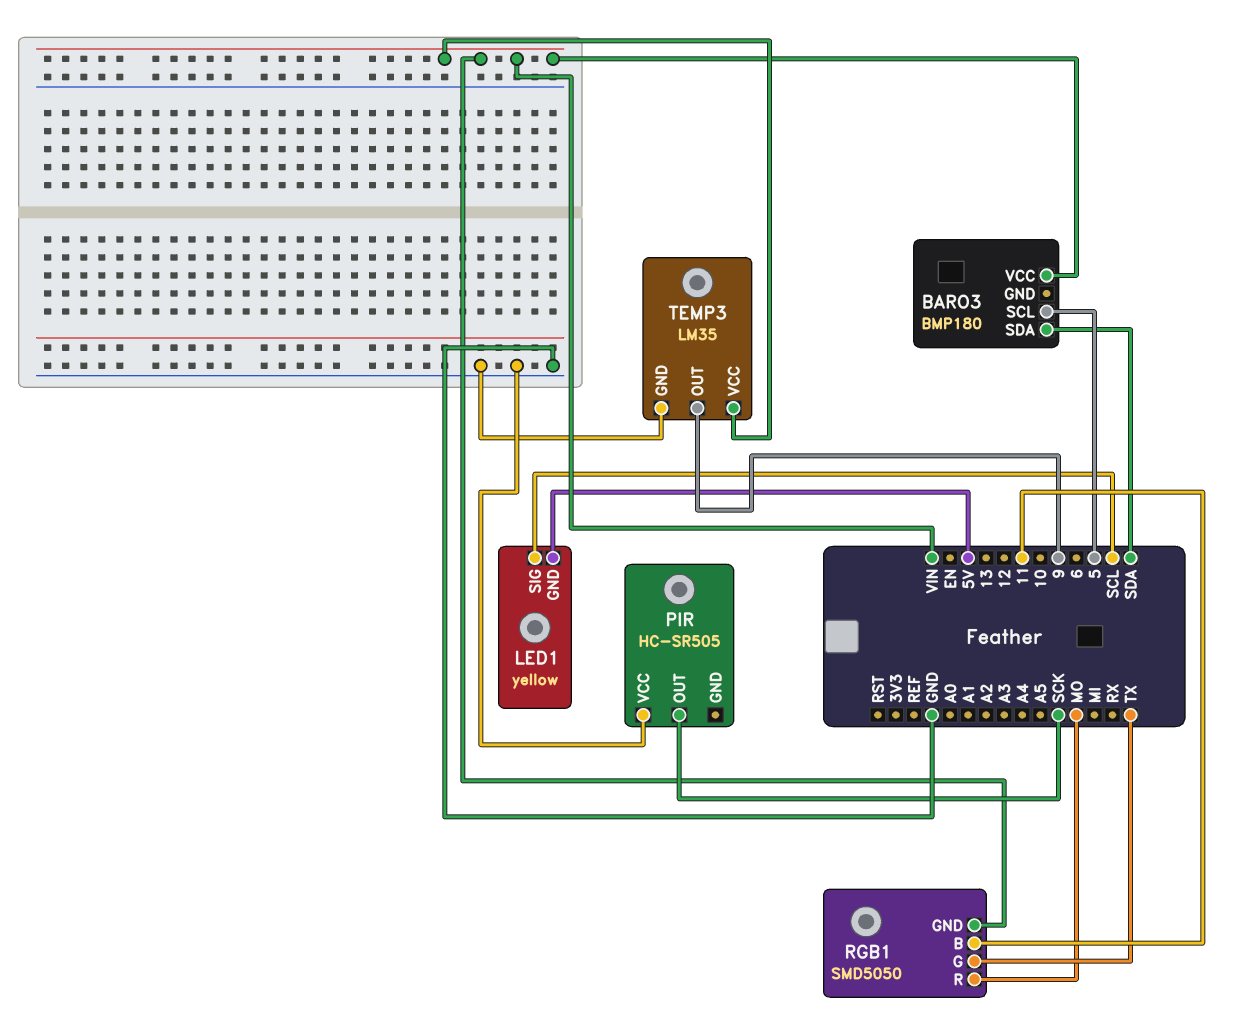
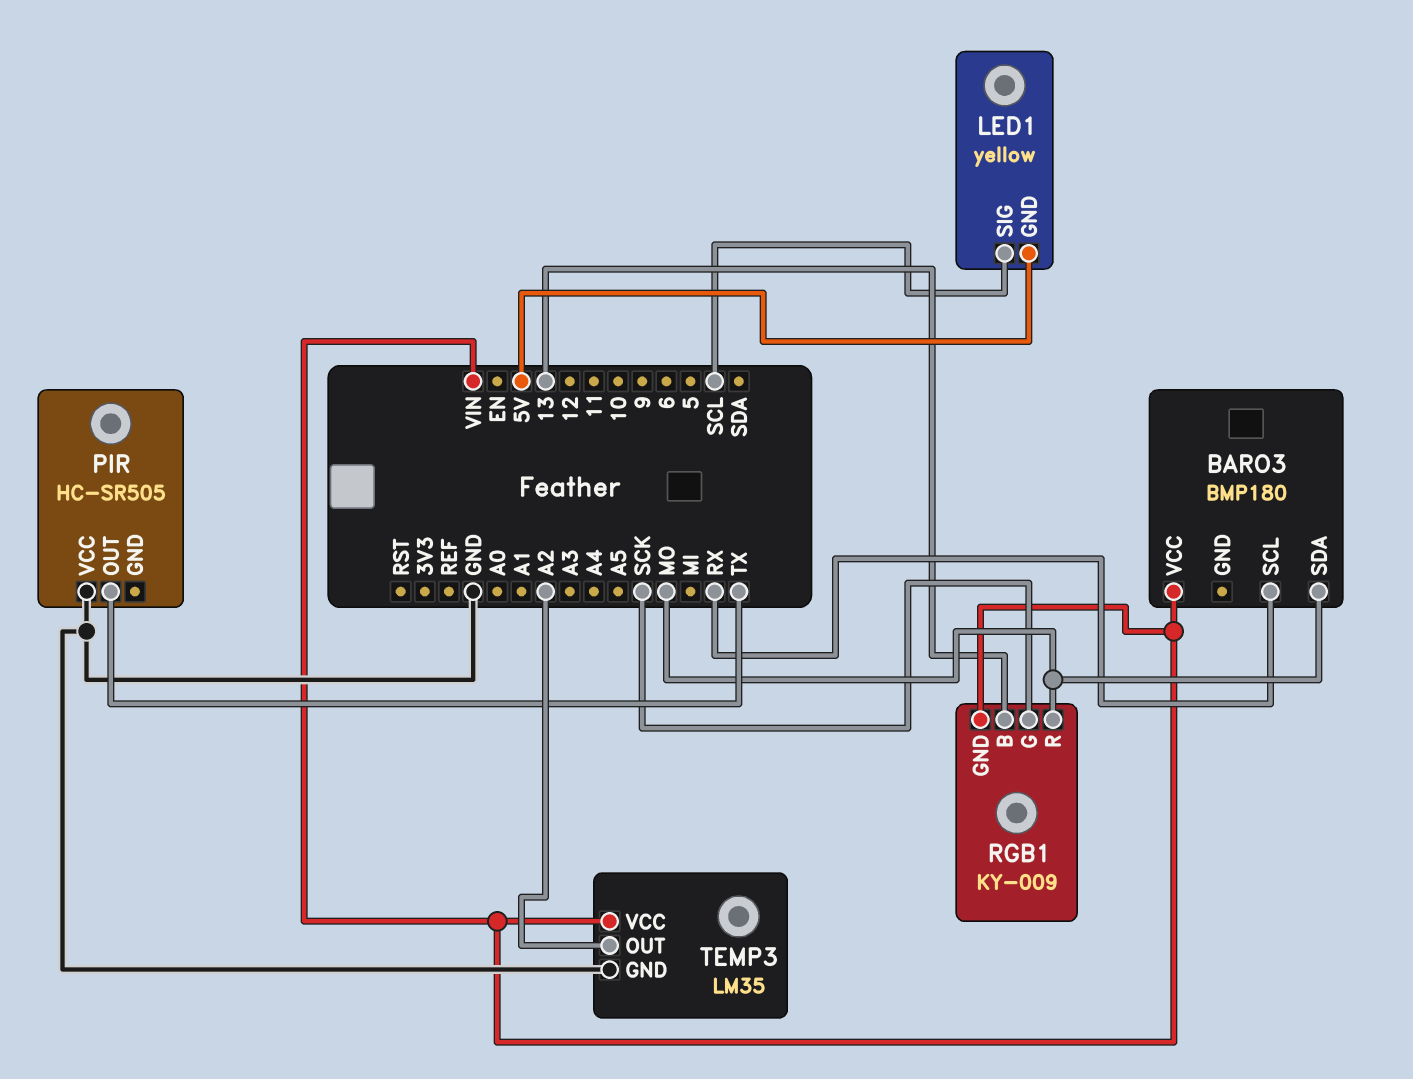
BARO3 pin SCL: 5 -> RX
BARO3 pin SDA: SDA -> MO
PIR pin OUT: SCK -> TX
RGB1: SMD5050 -> KY-009
RGB1 pin B: 11 -> 13
RGB1 pin G: TX -> SCK
TEMP3 pin OUT: 9 -> A2

